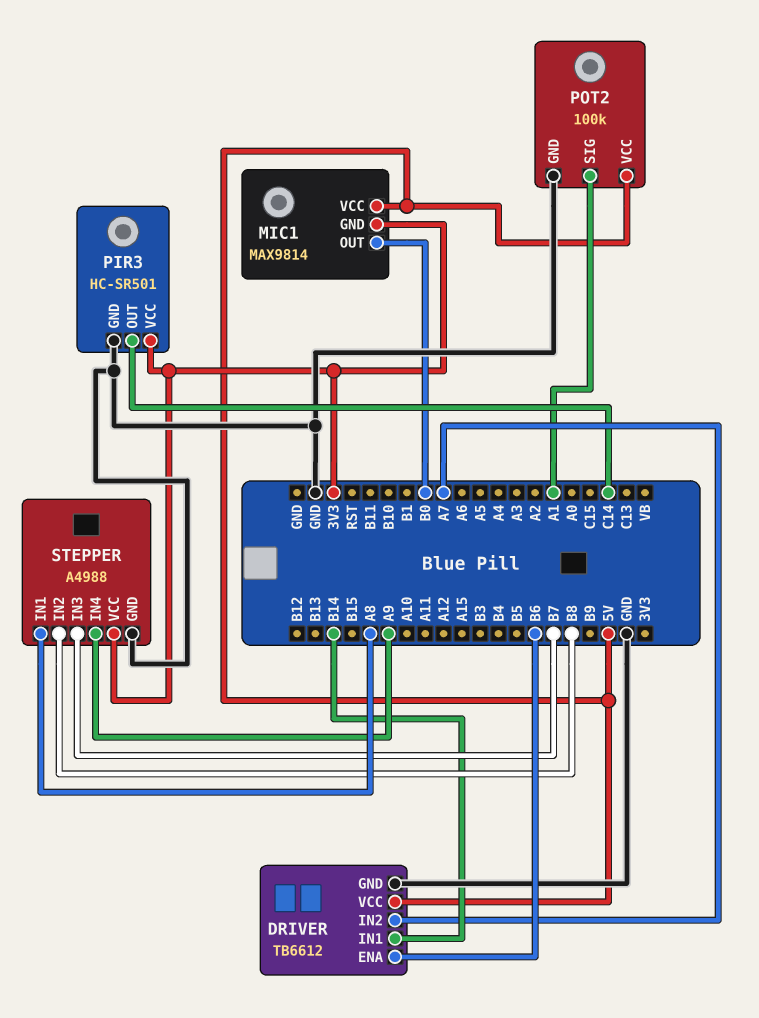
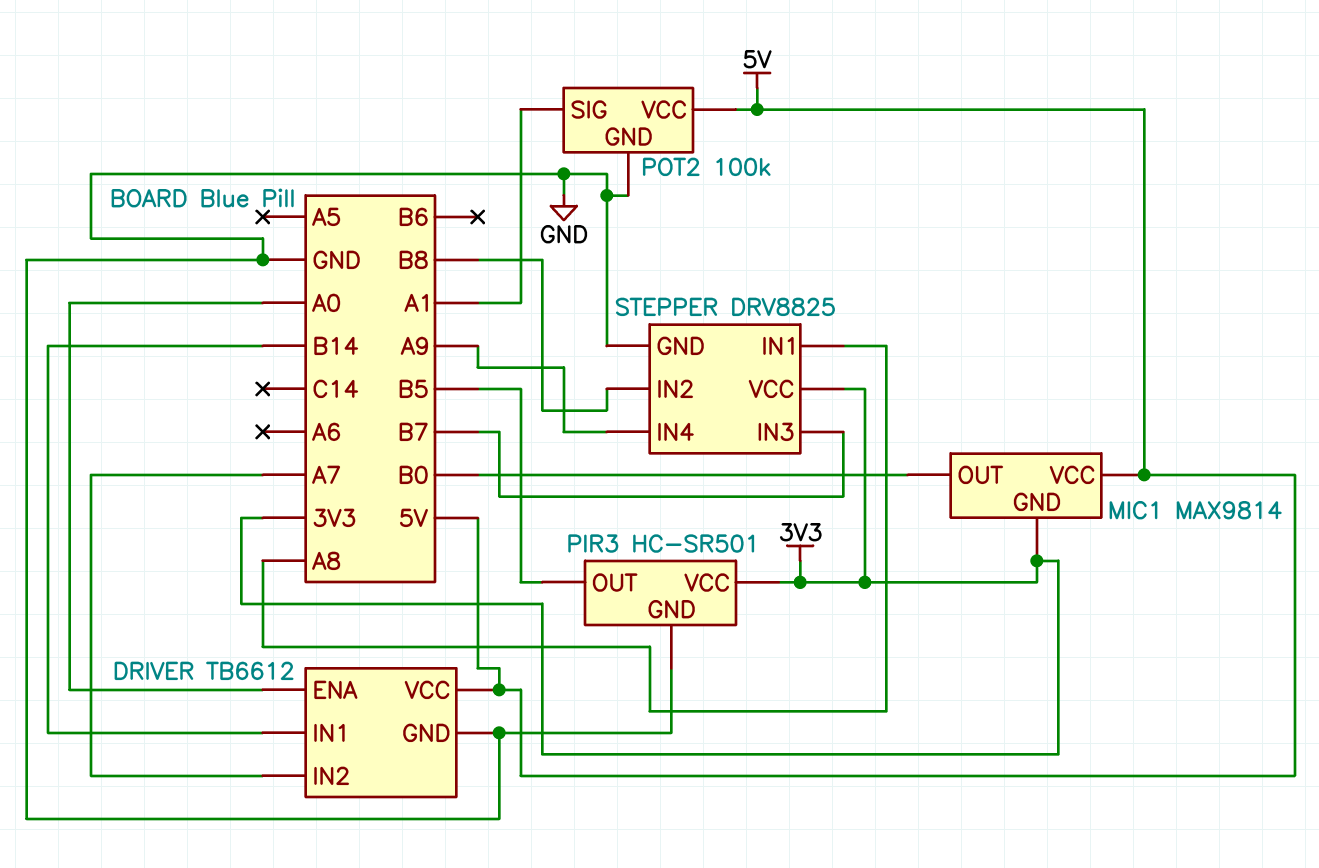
DRIVER pin ENA: B6 -> A0
PIR3 pin OUT: C14 -> B5
STEPPER: A4988 -> DRV8825

